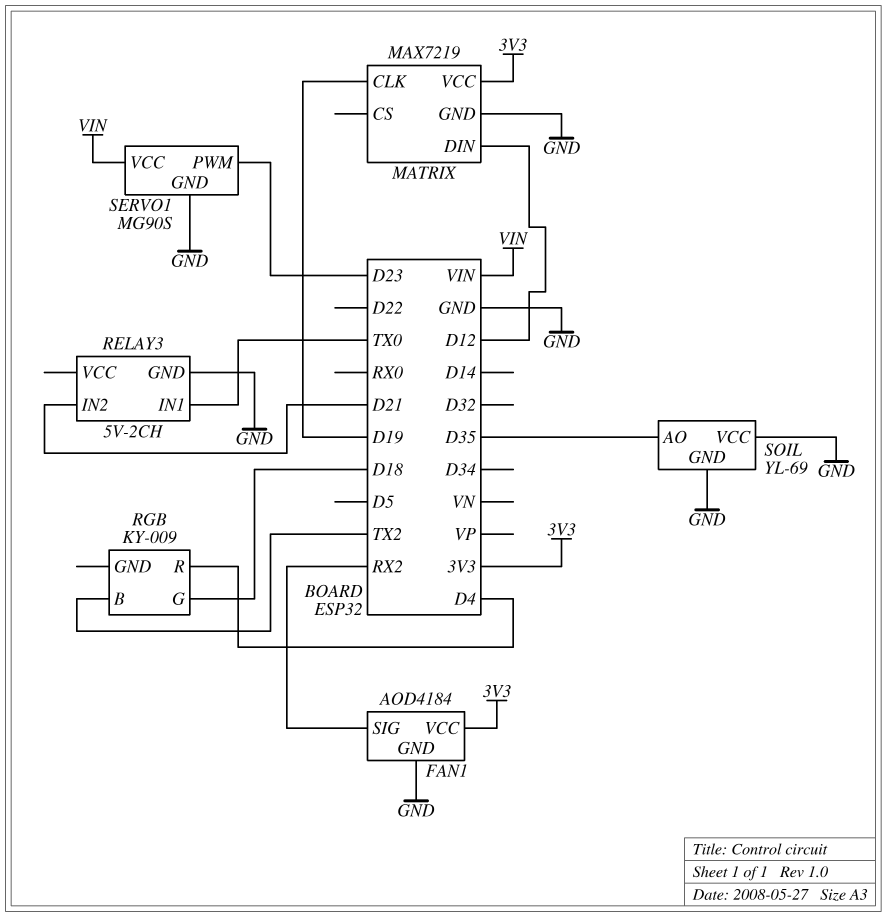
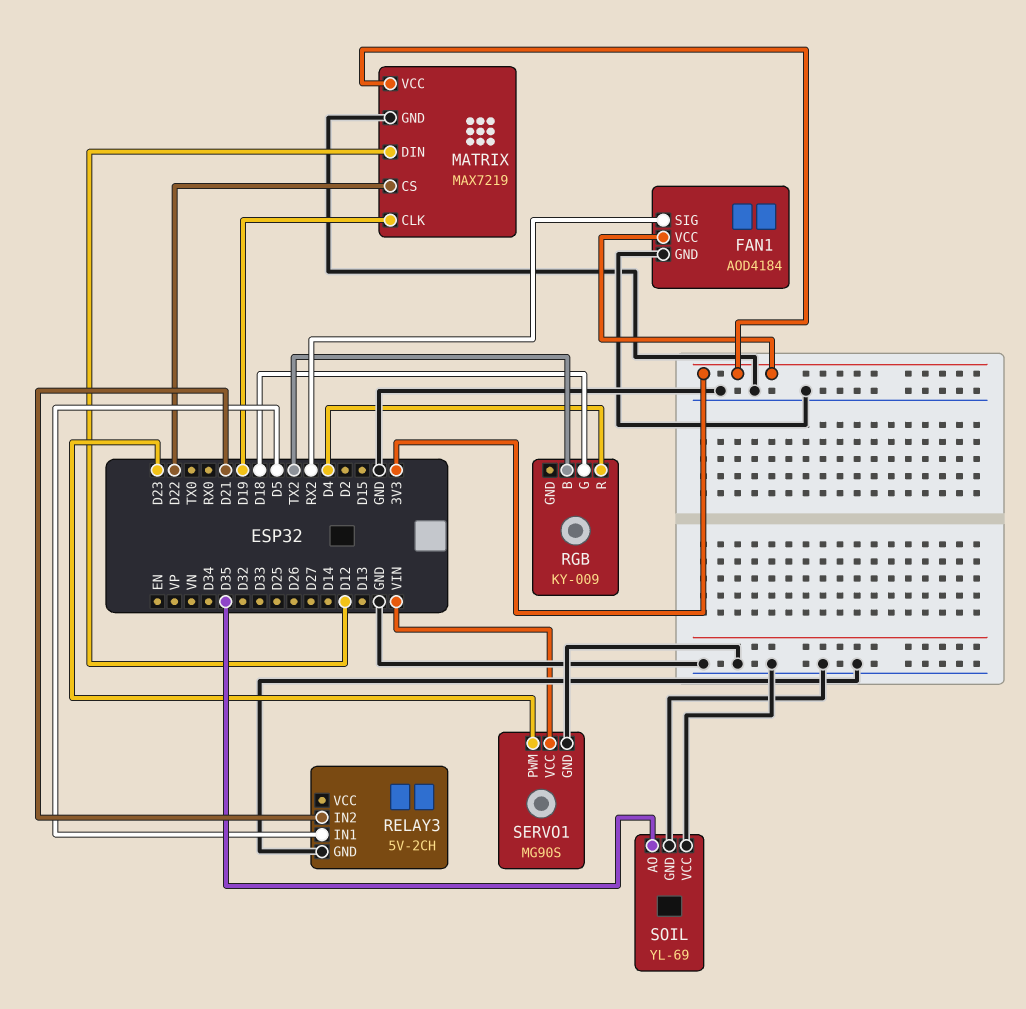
MATRIX pin CS: none -> D22
RELAY3 pin IN1: TX0 -> D5

